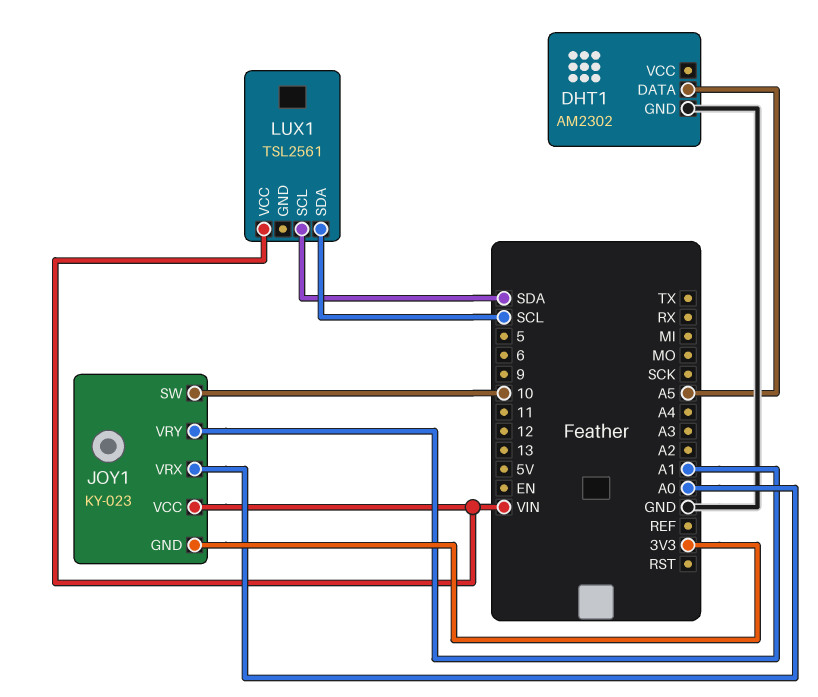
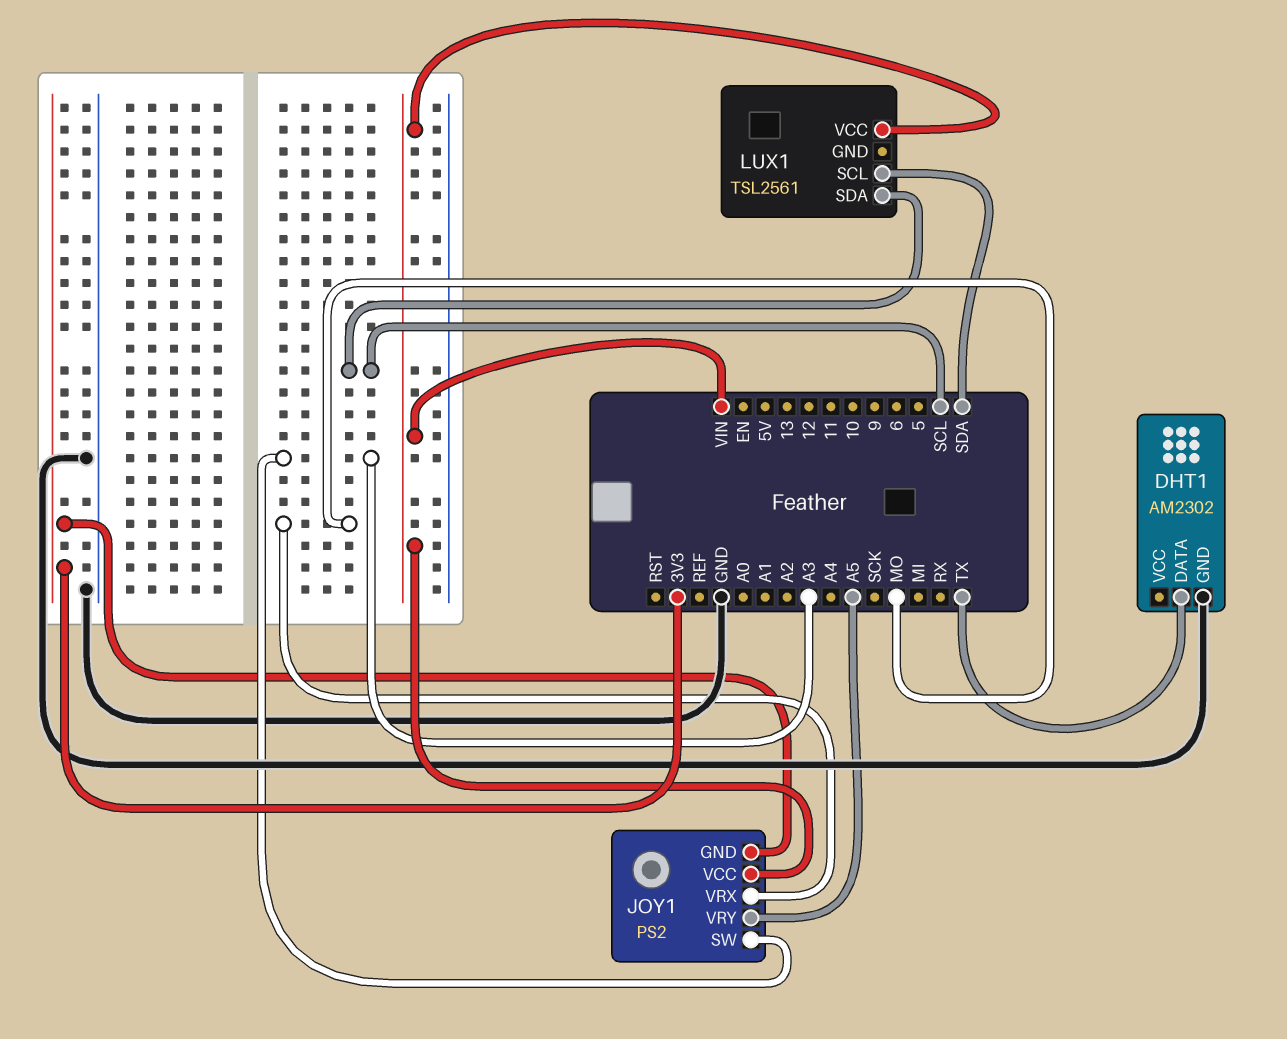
DHT1 pin DATA: A5 -> TX
JOY1: KY-023 -> PS2
JOY1 pin SW: 10 -> A3
JOY1 pin VRX: A0 -> MO
JOY1 pin VRY: A1 -> A5

